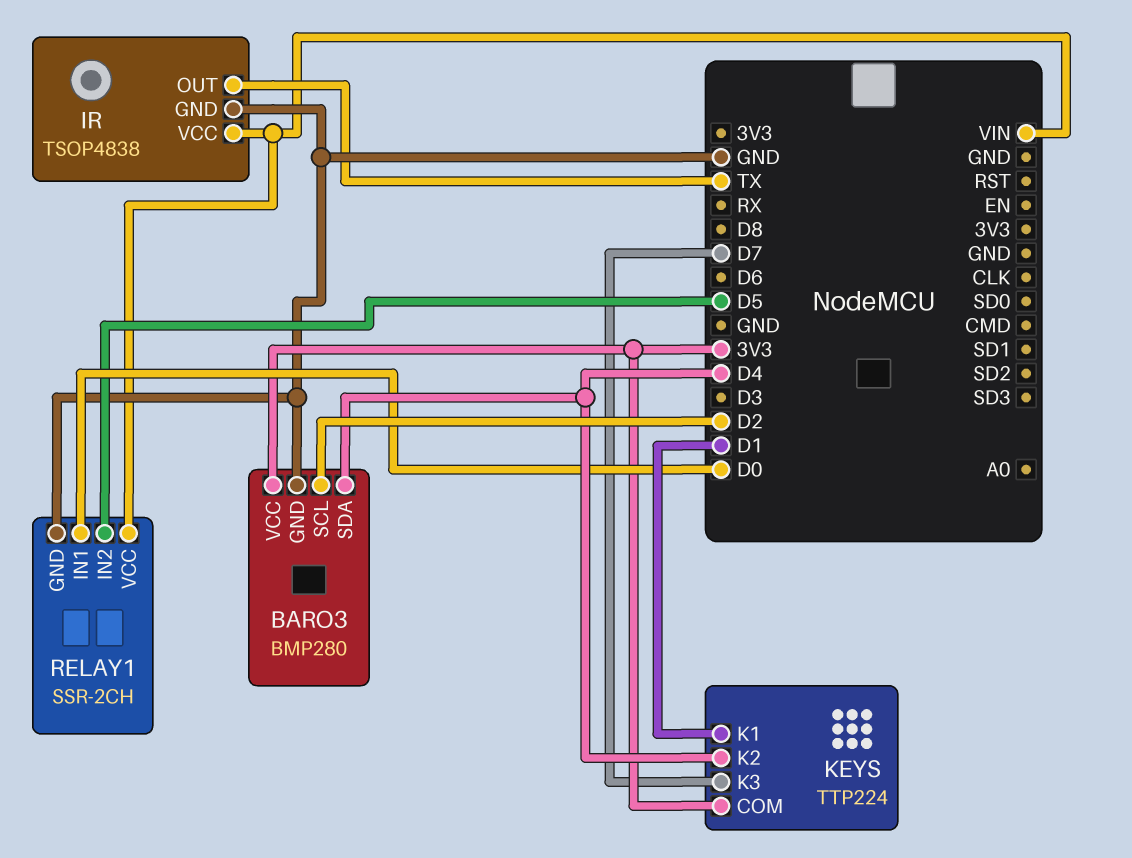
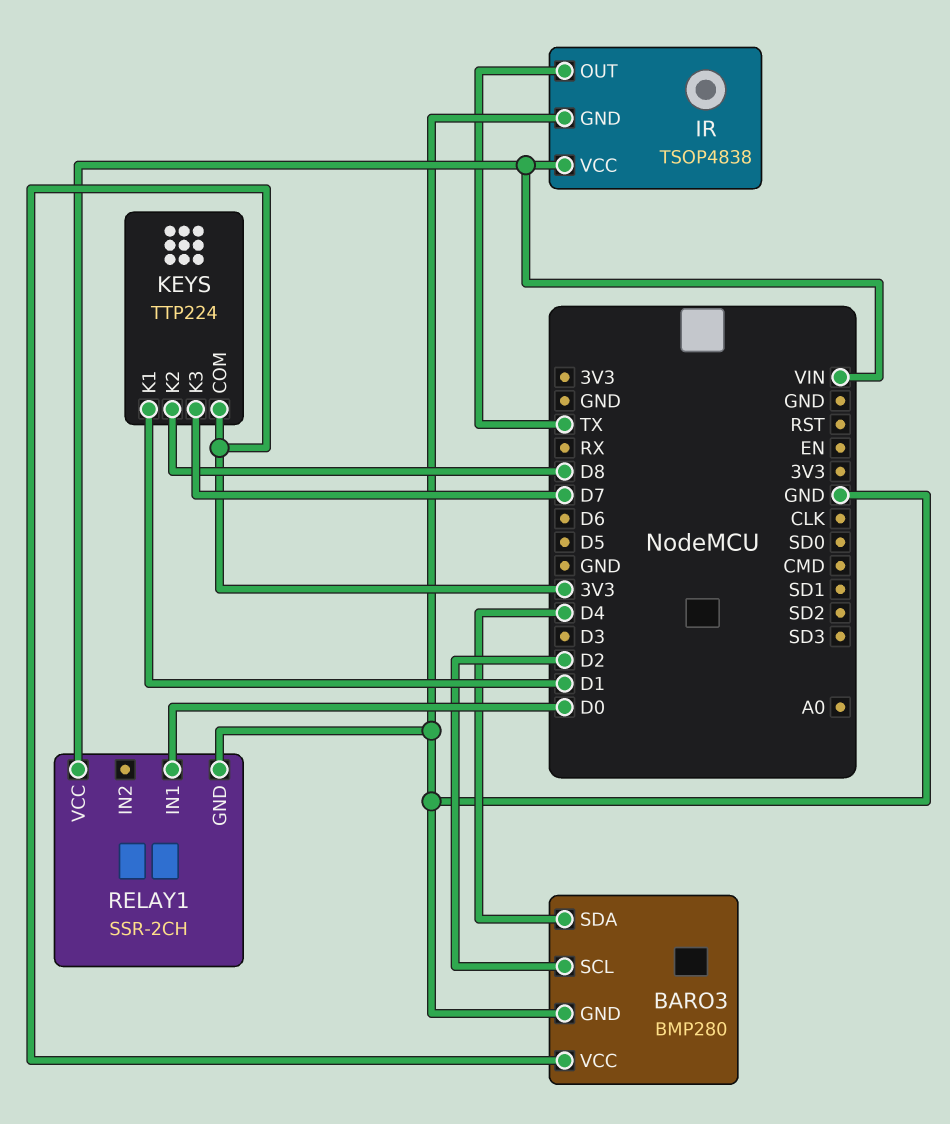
KEYS pin K2: D4 -> D8
RELAY1 pin IN2: D5 -> none

